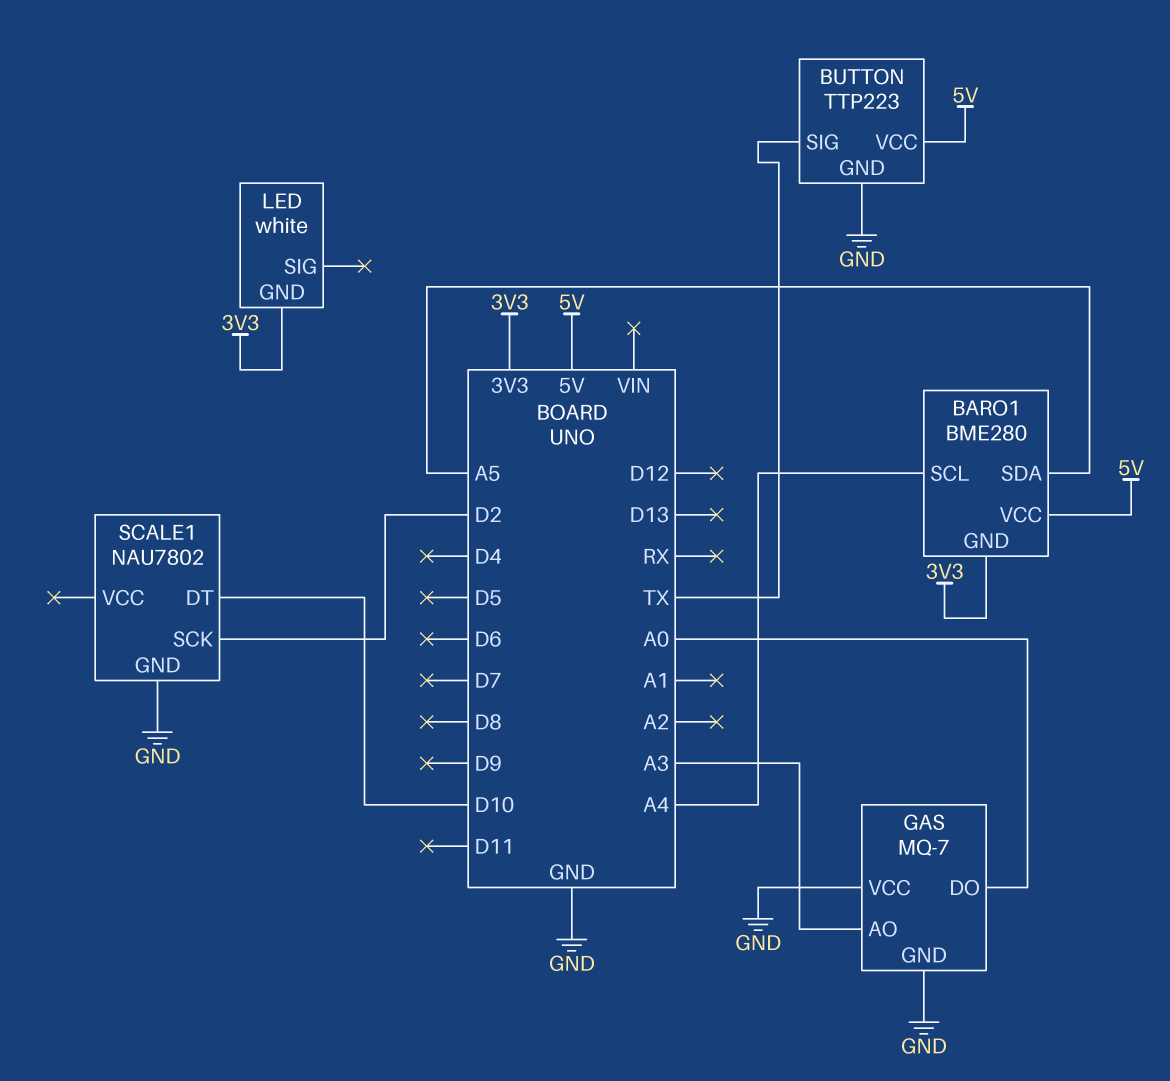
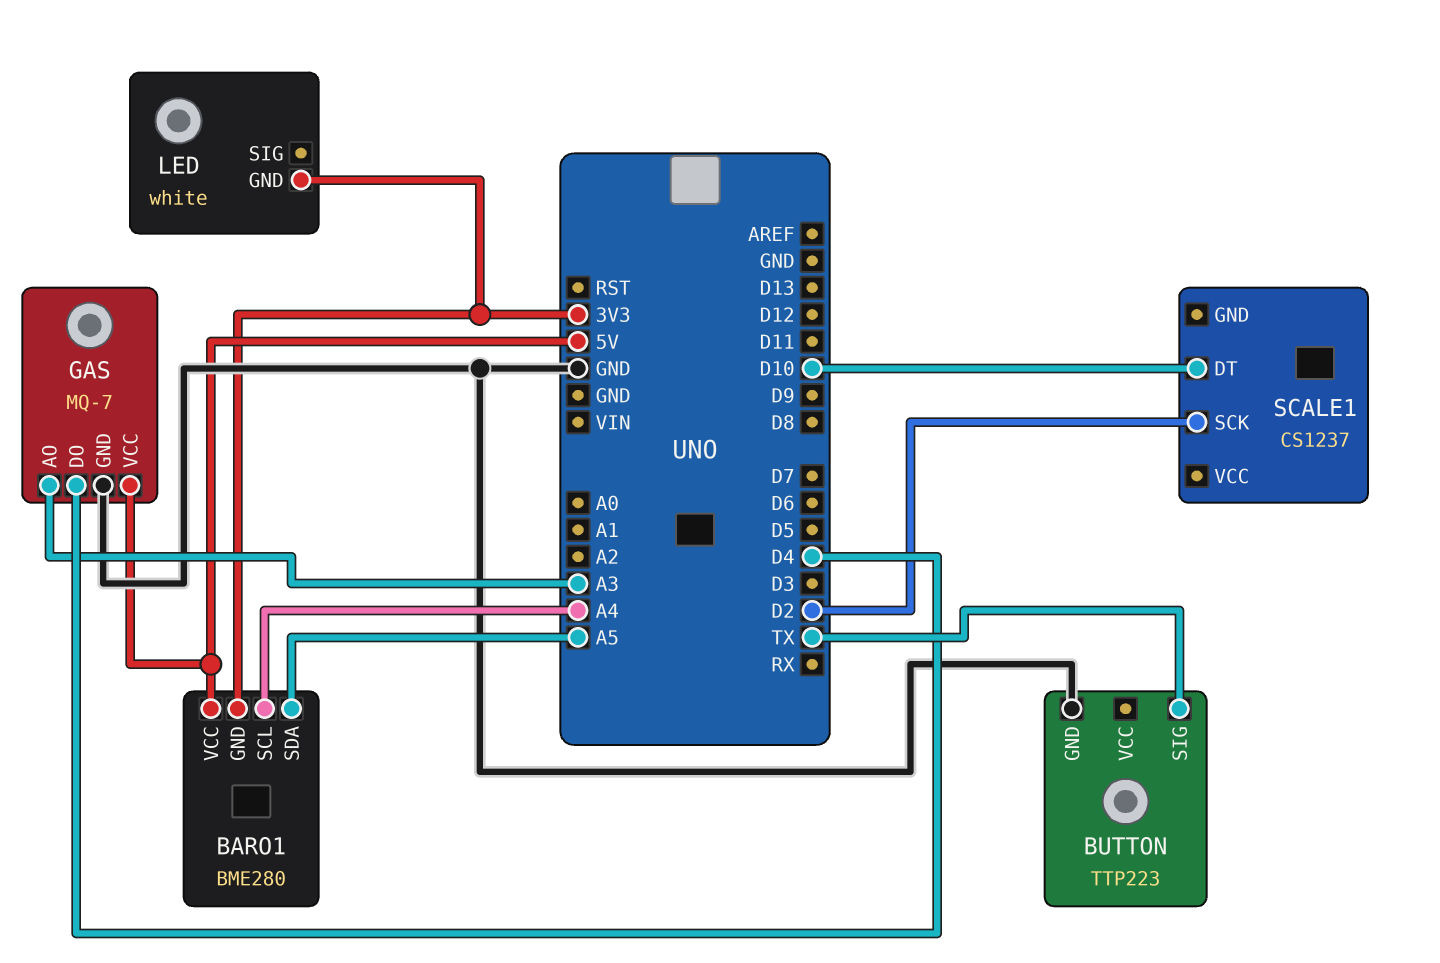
BUTTON pin VCC: 5V -> none
GAS pin DO: A0 -> D4
GAS pin VCC: GND -> 5V
SCALE1: NAU7802 -> CS1237
SCALE1 pin GND: GND -> none

